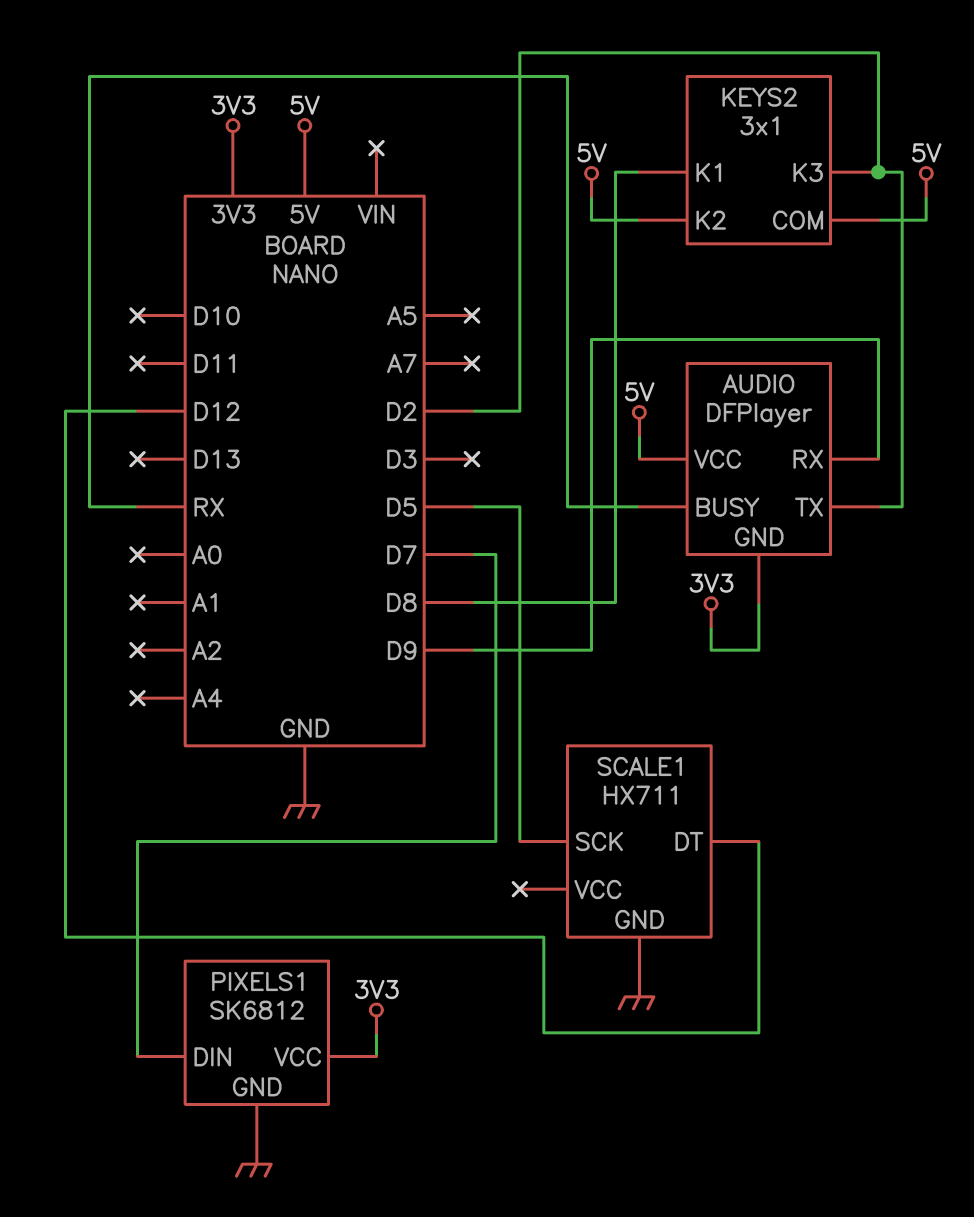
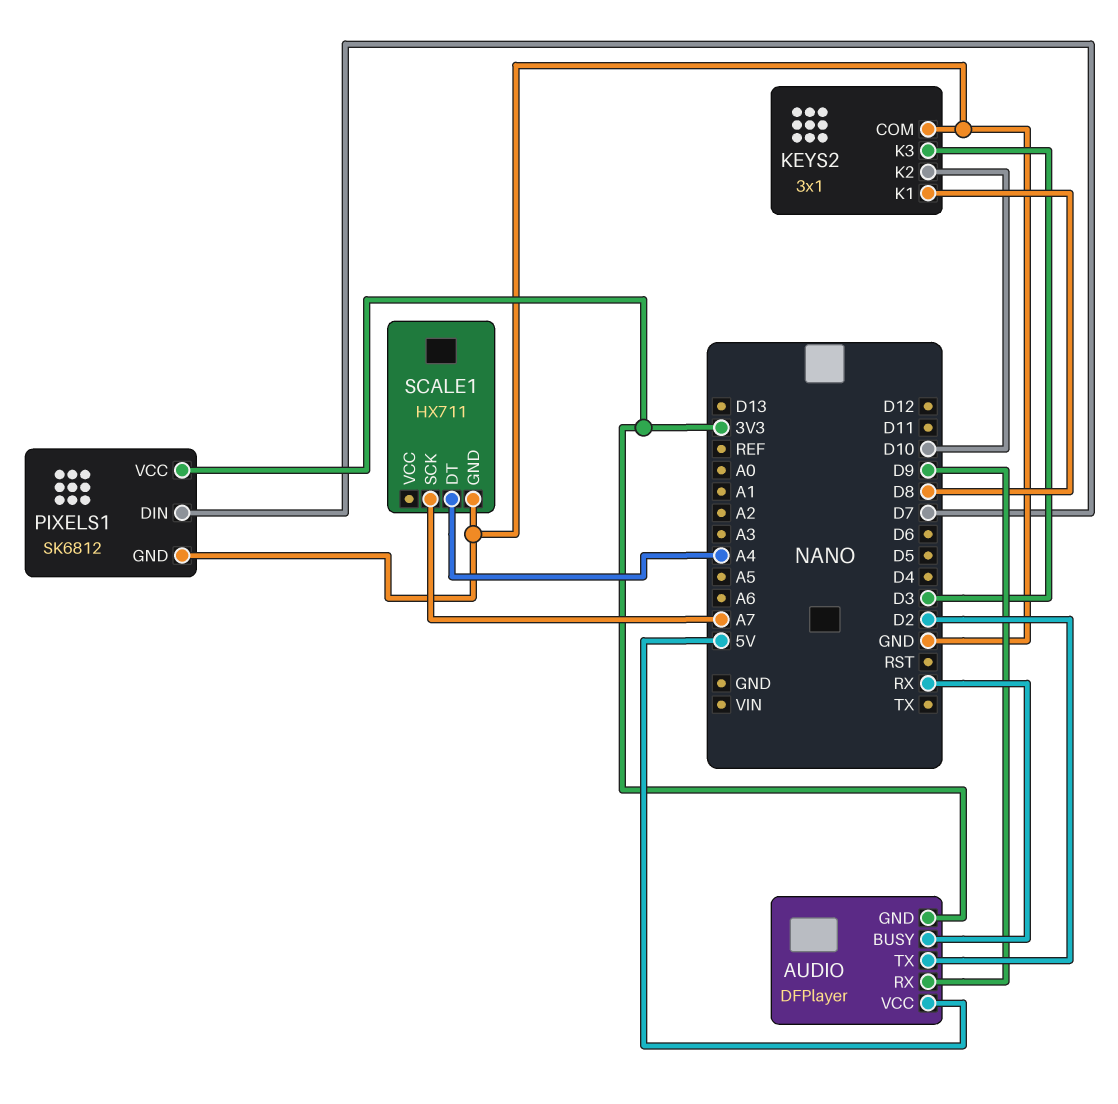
KEYS2 pin COM: 5V -> GND
KEYS2 pin K2: 5V -> D10
KEYS2 pin K3: D2 -> D3
SCALE1 pin DT: D12 -> A4
SCALE1 pin SCK: D5 -> A7

